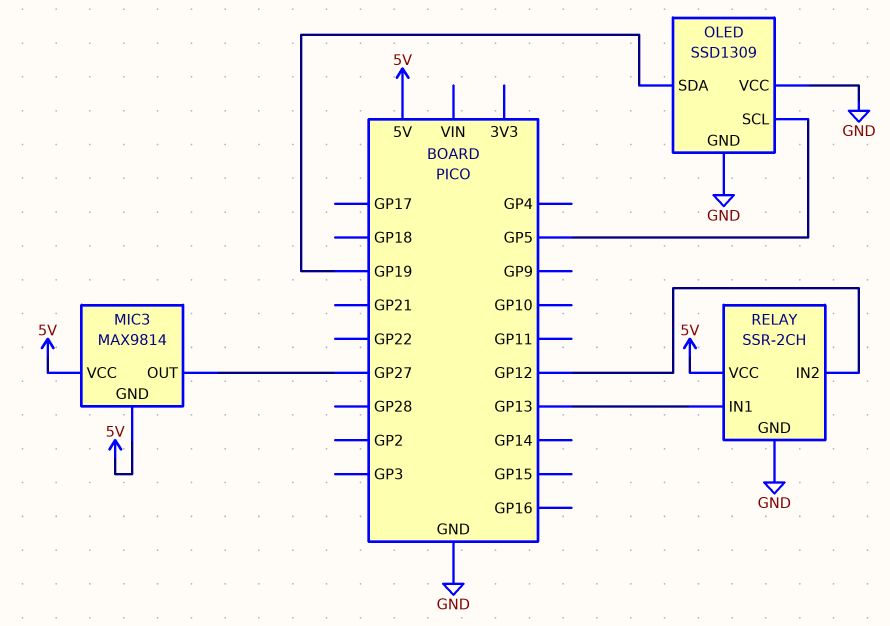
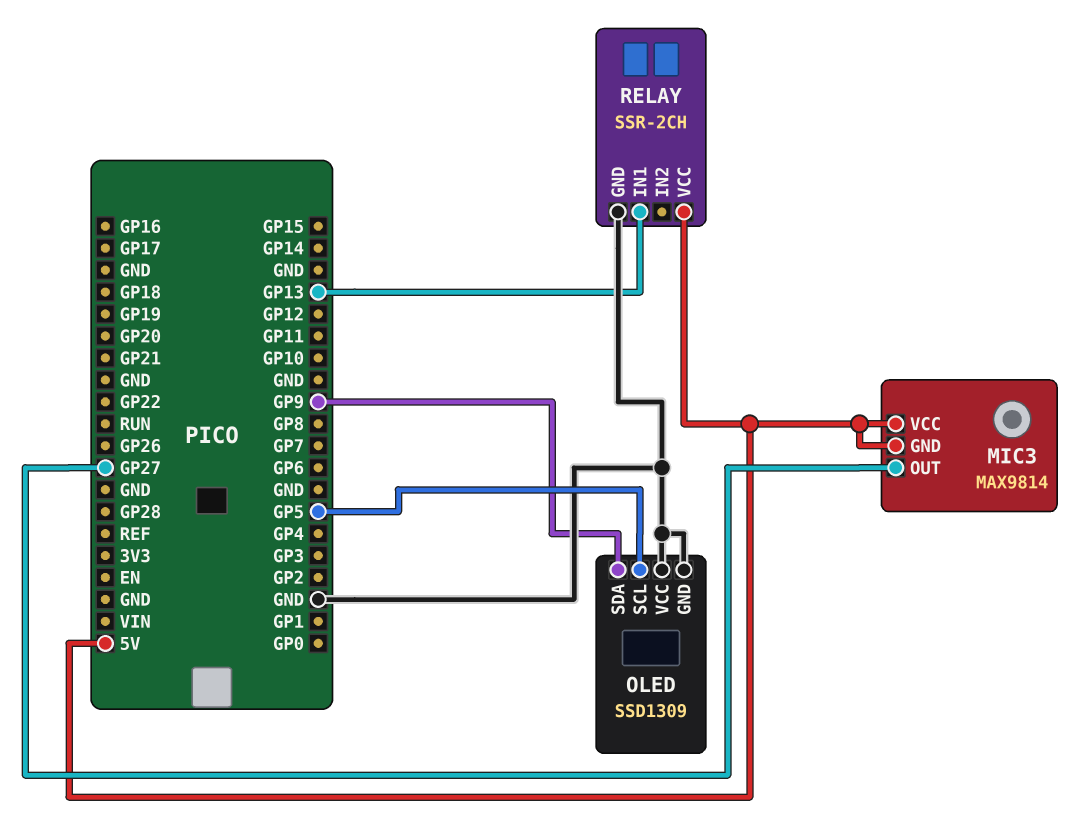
OLED pin SDA: GP19 -> GP9
RELAY pin IN2: GP12 -> none

